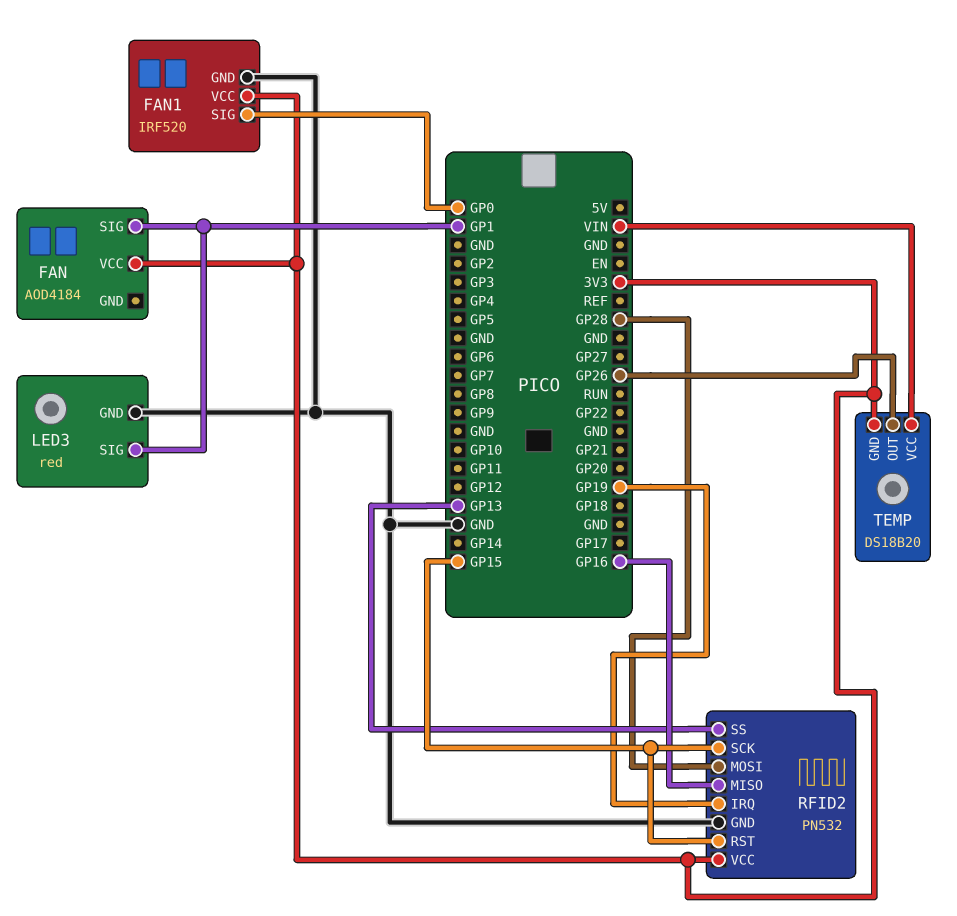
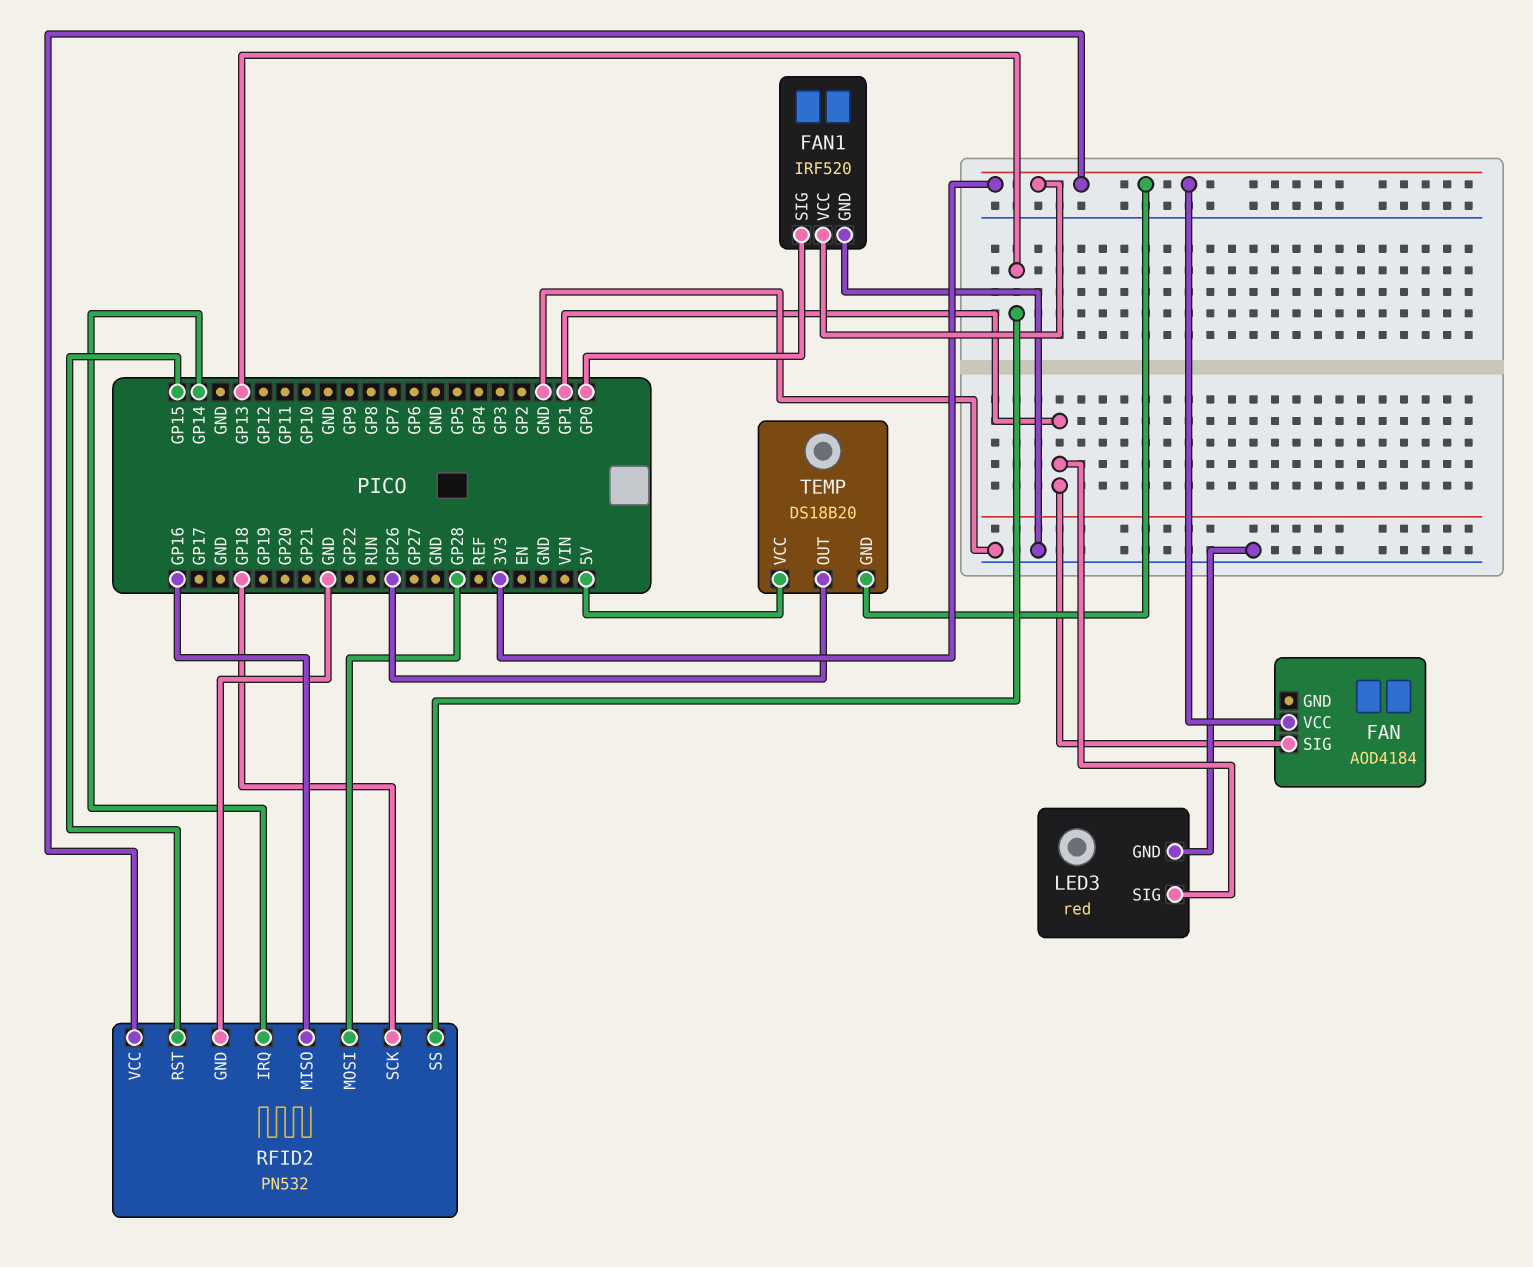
RFID2 pin IRQ: GP19 -> GP14
RFID2 pin SCK: GP15 -> GP18
TEMP pin VCC: VIN -> 5V

